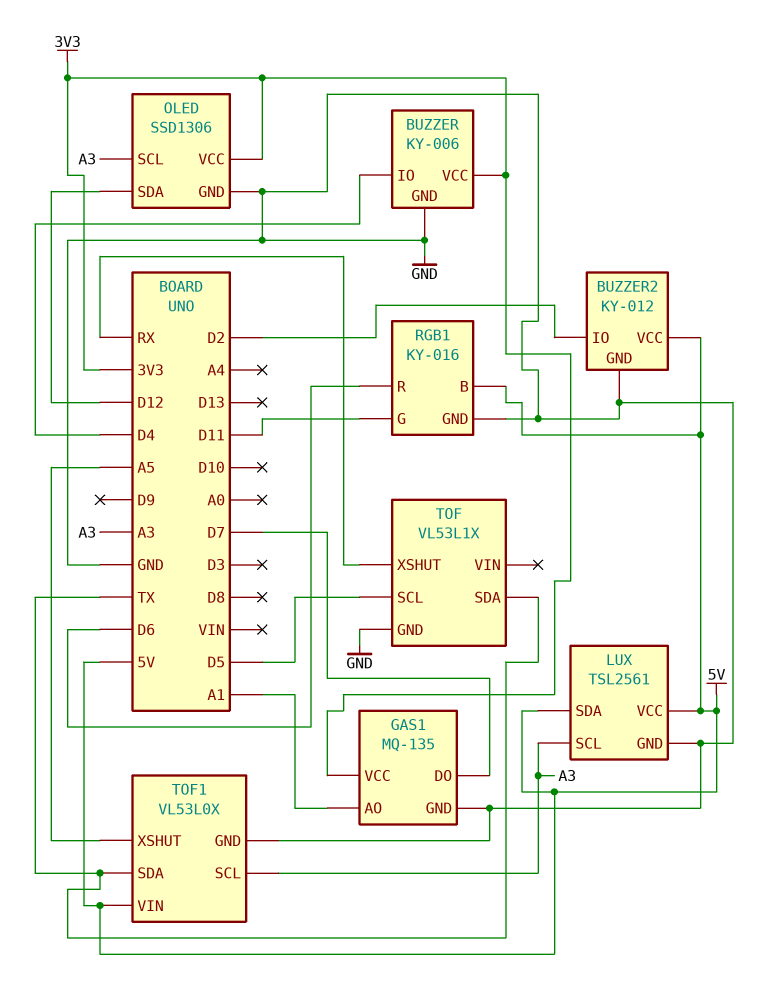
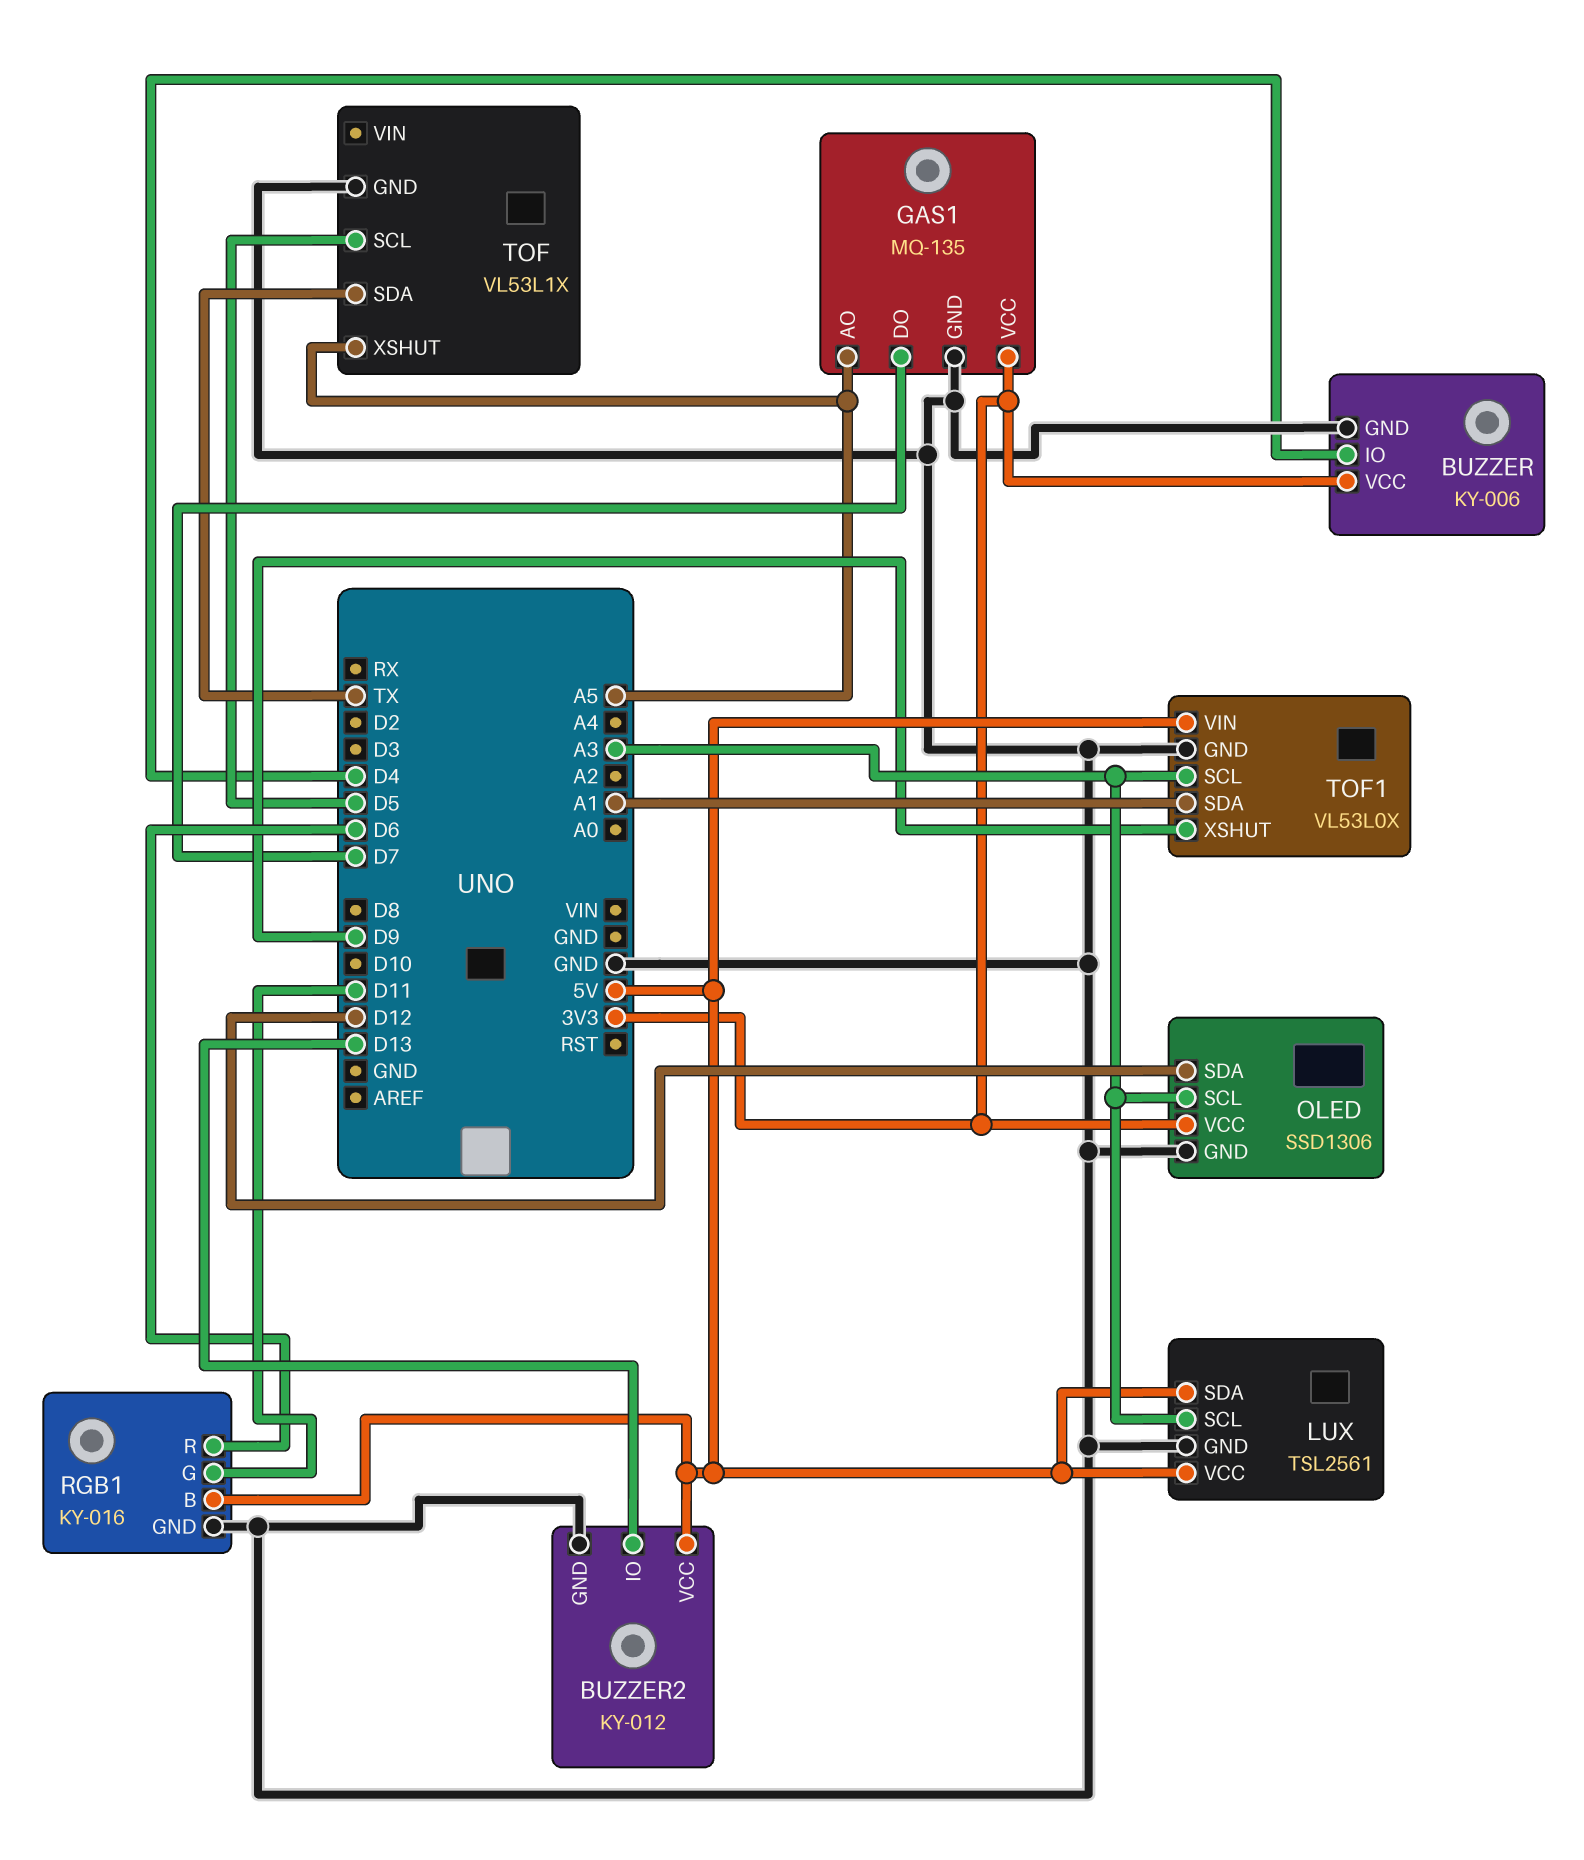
BUZZER2 pin IO: D2 -> D13
GAS1 pin AO: A1 -> A5
TOF pin XSHUT: RX -> A5
TOF1 pin SDA: TX -> A1
TOF1 pin XSHUT: A5 -> D9

